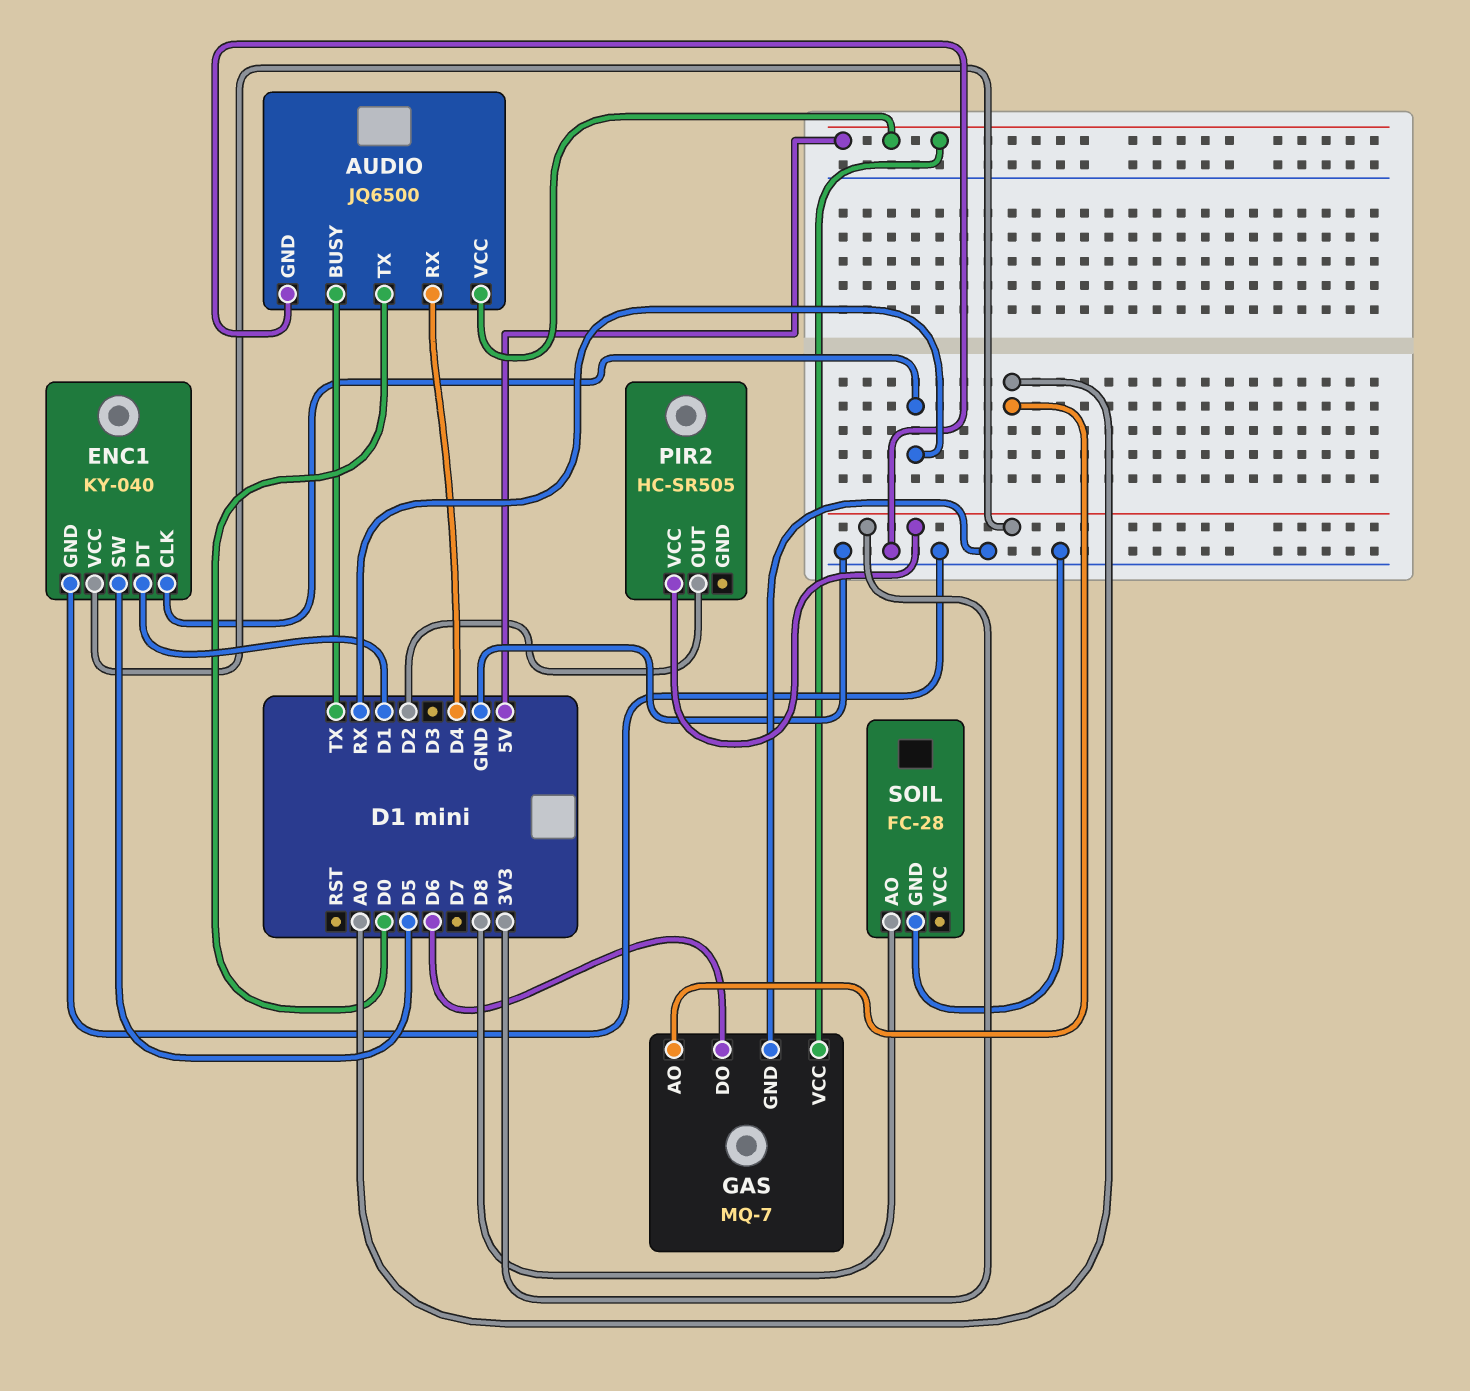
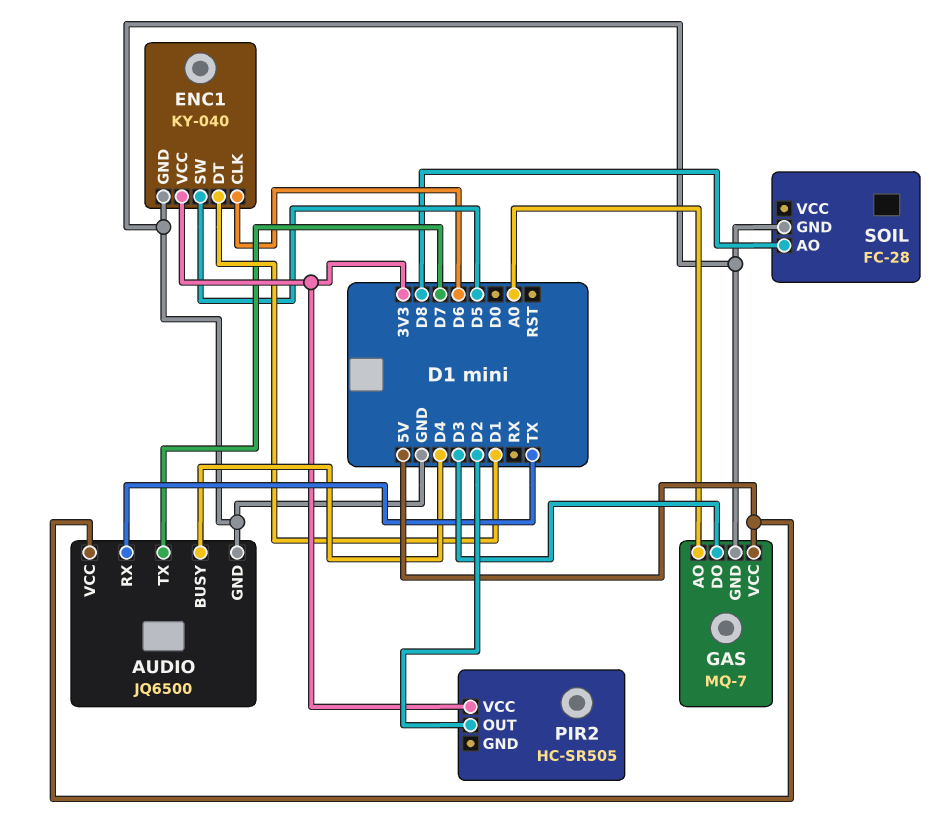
AUDIO pin BUSY: TX -> D4
AUDIO pin RX: D4 -> TX
AUDIO pin TX: D0 -> D7
ENC1 pin CLK: RX -> D6
GAS pin DO: D6 -> D3

